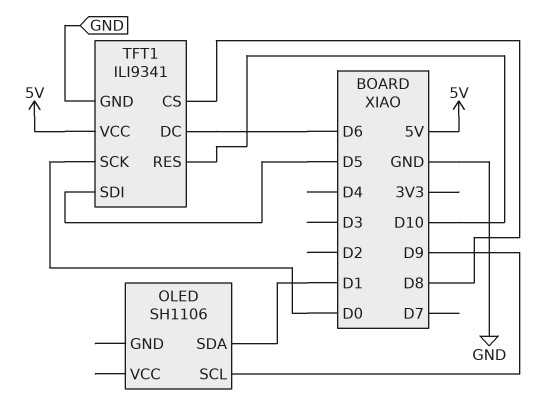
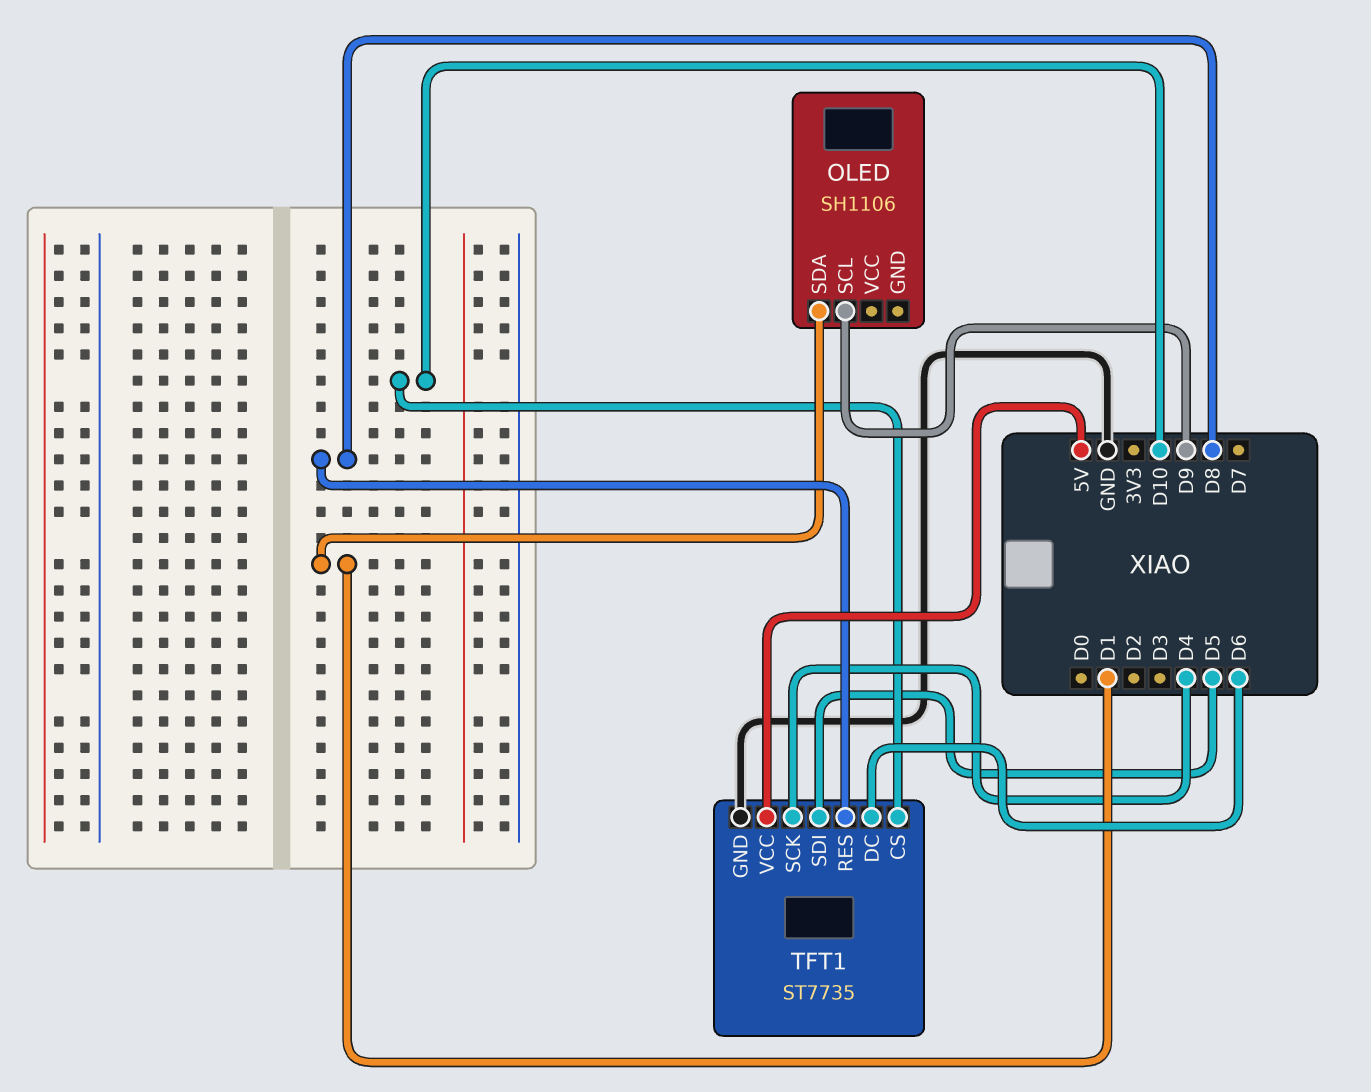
TFT1: ILI9341 -> ST7735
TFT1 pin CS: D8 -> D10
TFT1 pin RES: D10 -> D8
TFT1 pin SCK: D0 -> D4

